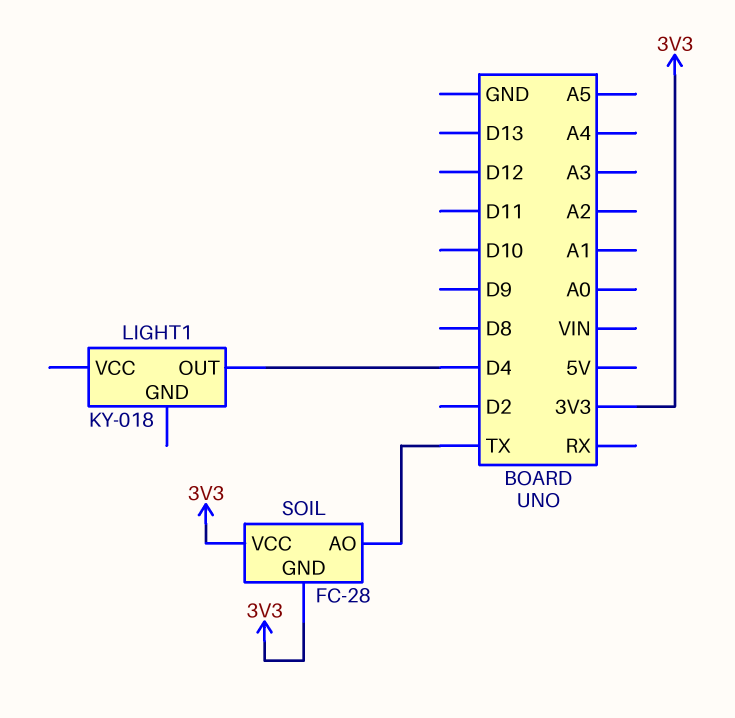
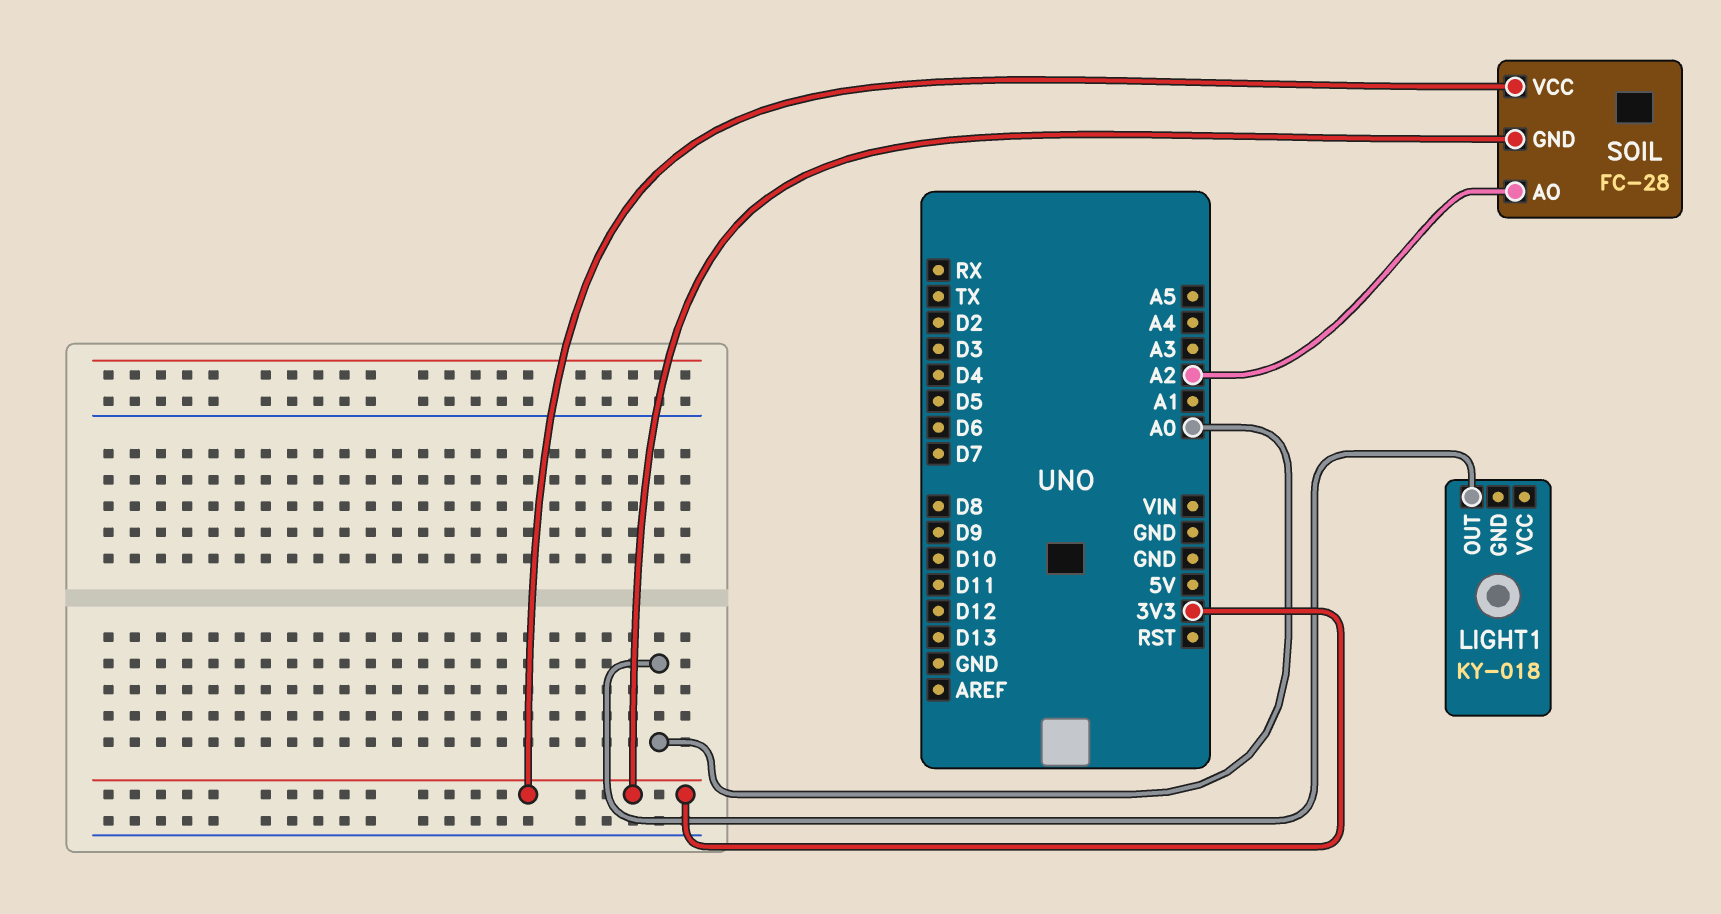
LIGHT1 pin OUT: D4 -> A0
SOIL pin AO: TX -> A2

